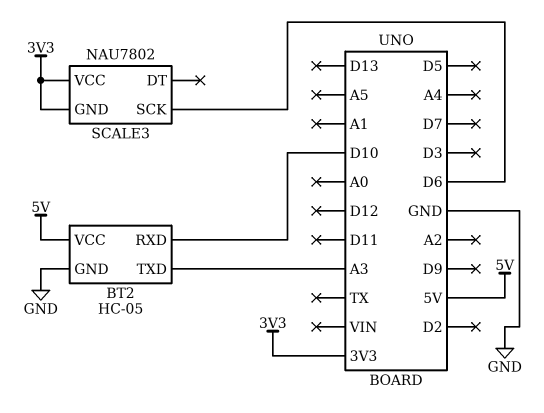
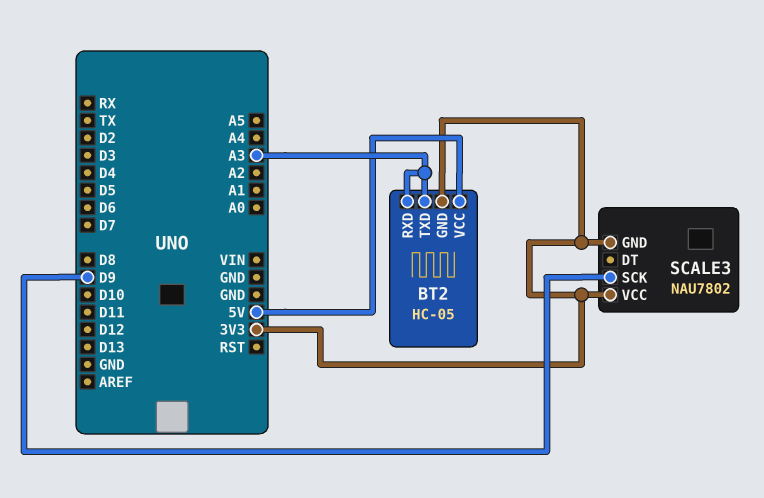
BT2 pin GND: GND -> 3V3
BT2 pin RXD: D10 -> A3
SCALE3 pin SCK: D6 -> D9

